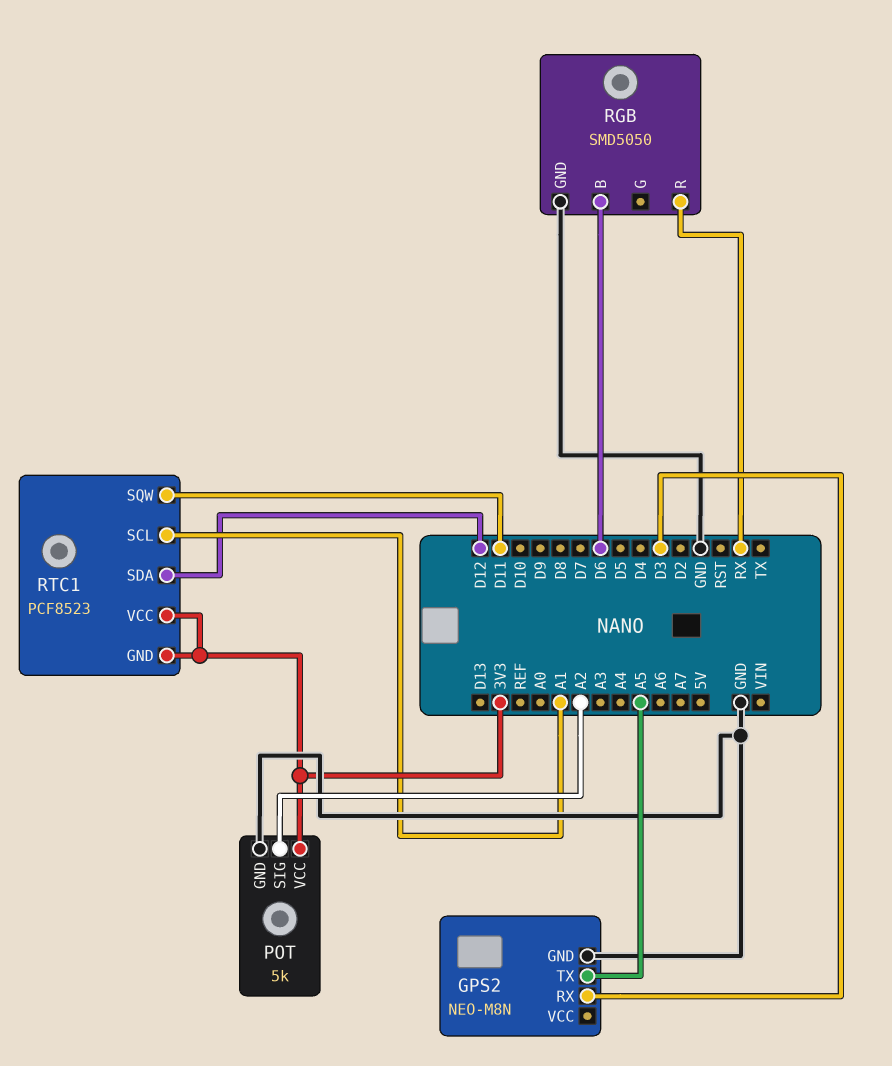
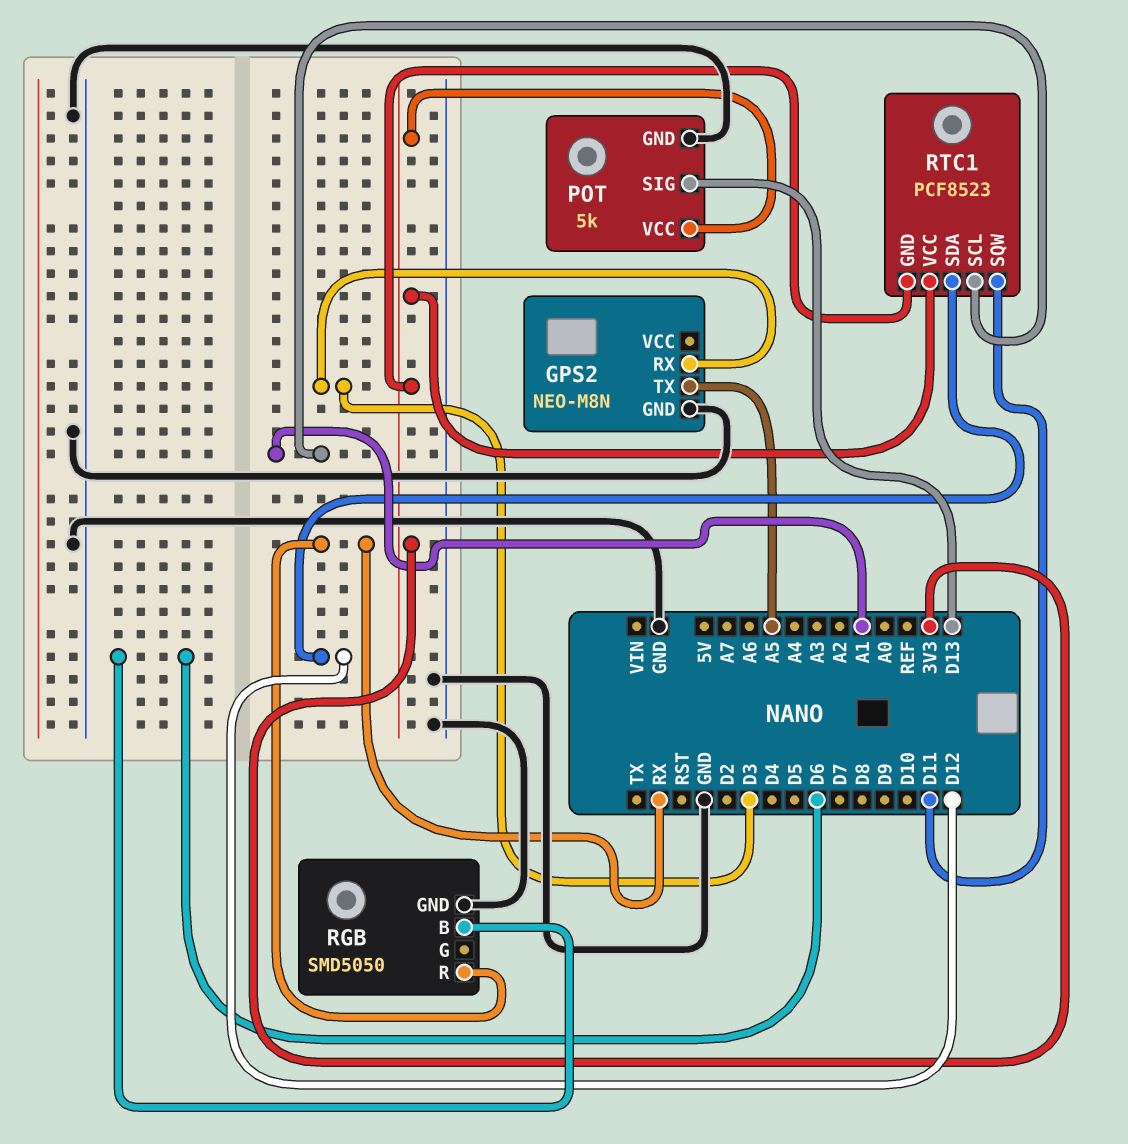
POT pin SIG: A2 -> D13

